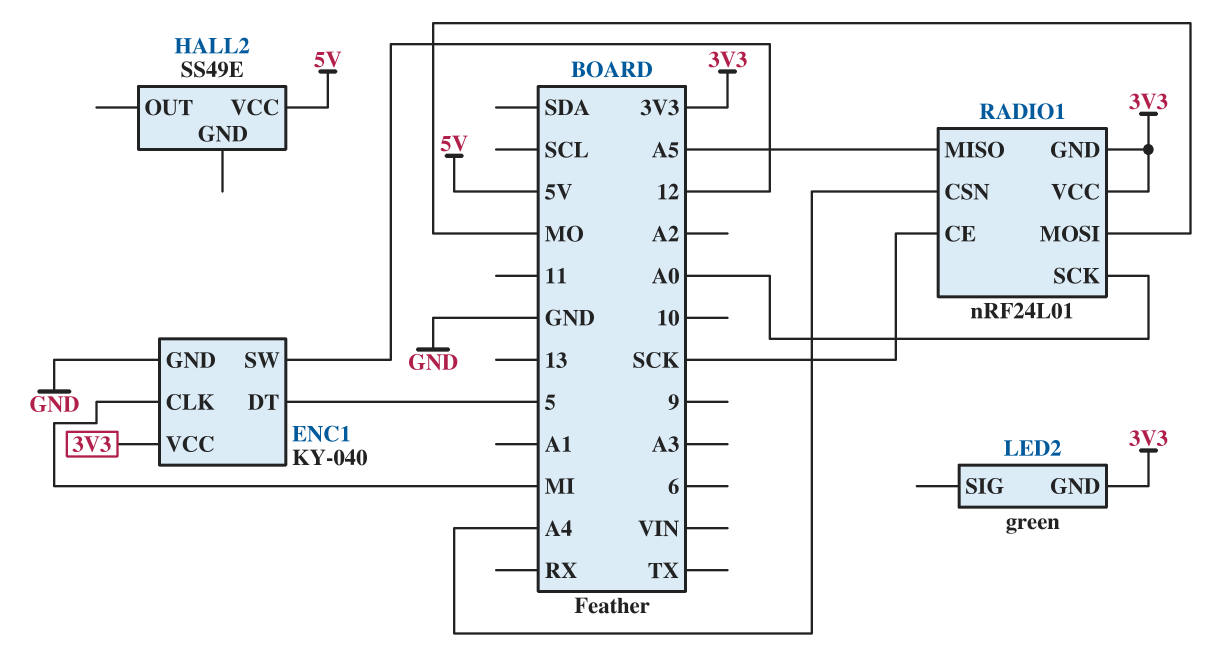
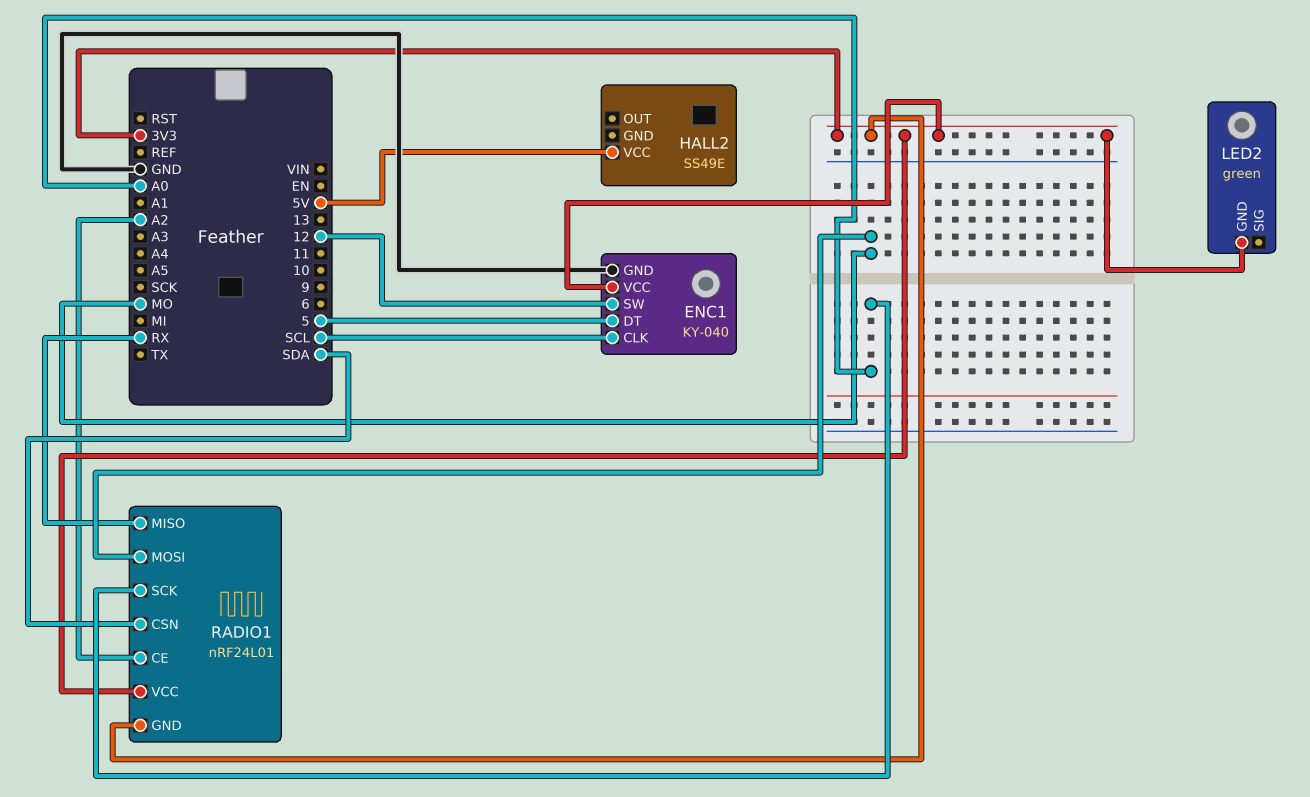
ENC1 pin CLK: MI -> SCL
RADIO1 pin CE: SCK -> A2
RADIO1 pin CSN: A4 -> SDA
RADIO1 pin MISO: A5 -> RX

